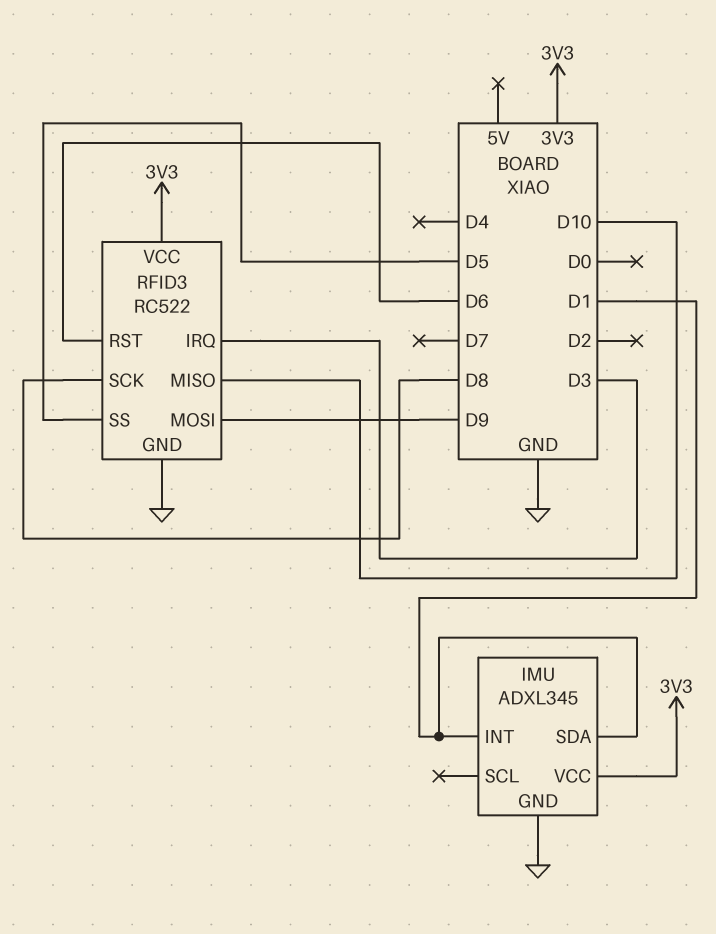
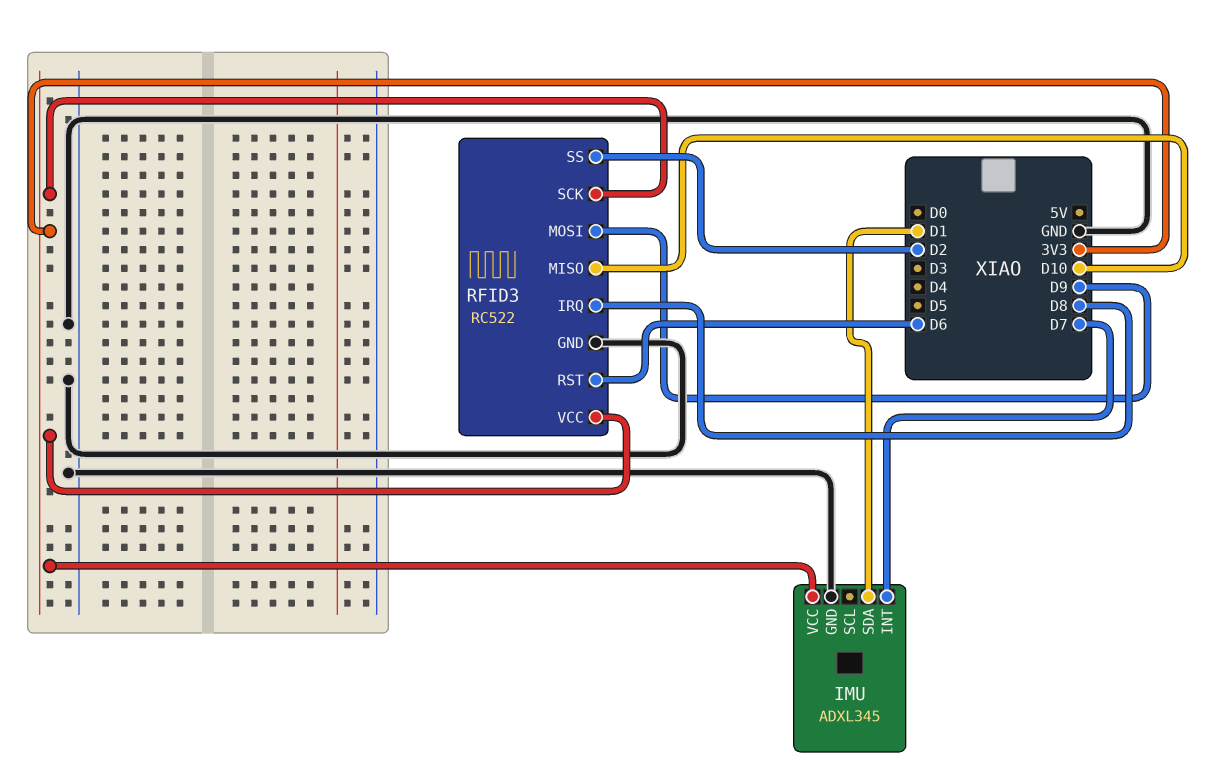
IMU pin INT: D1 -> D7
RFID3 pin IRQ: D3 -> D8
RFID3 pin SCK: D8 -> 3V3
RFID3 pin SS: D5 -> D2

